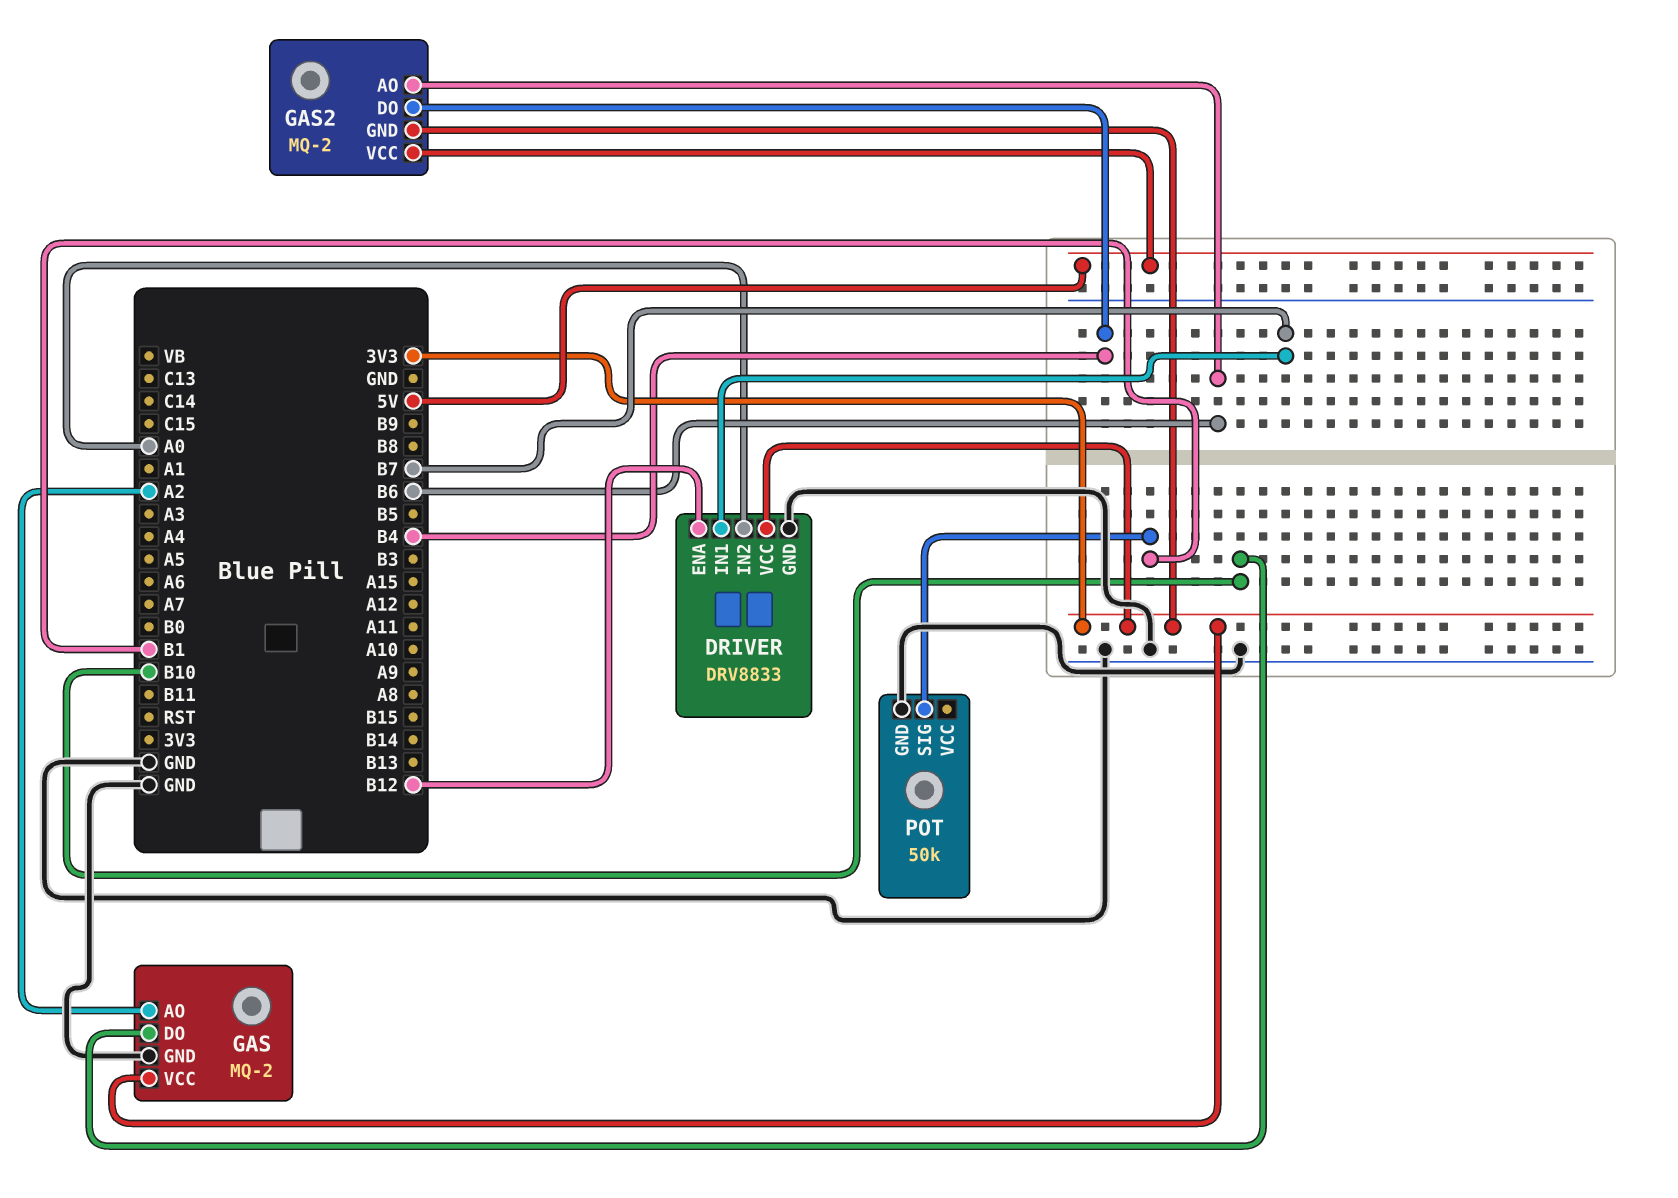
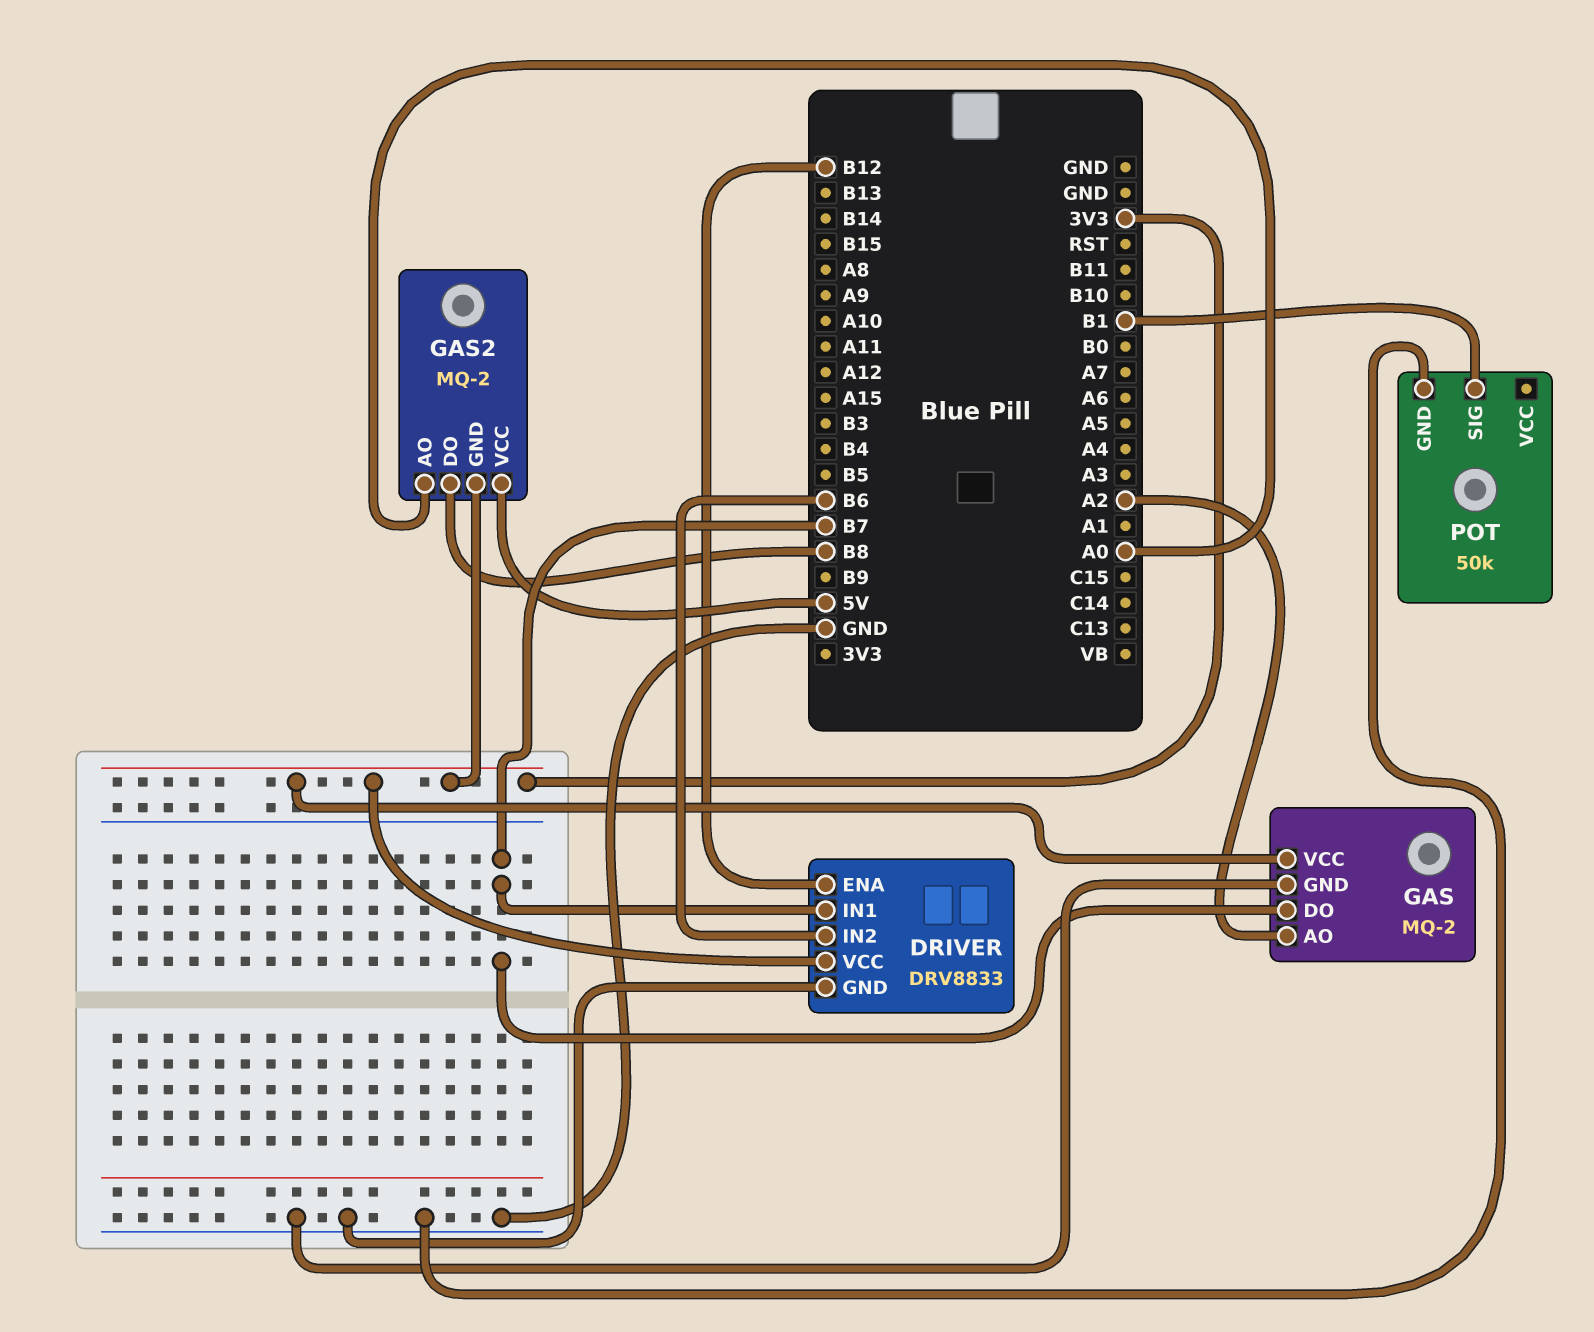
DRIVER pin IN2: A0 -> B6
GAS pin DO: B10 -> B7
GAS2 pin AO: B6 -> A0
GAS2 pin DO: B4 -> B8

